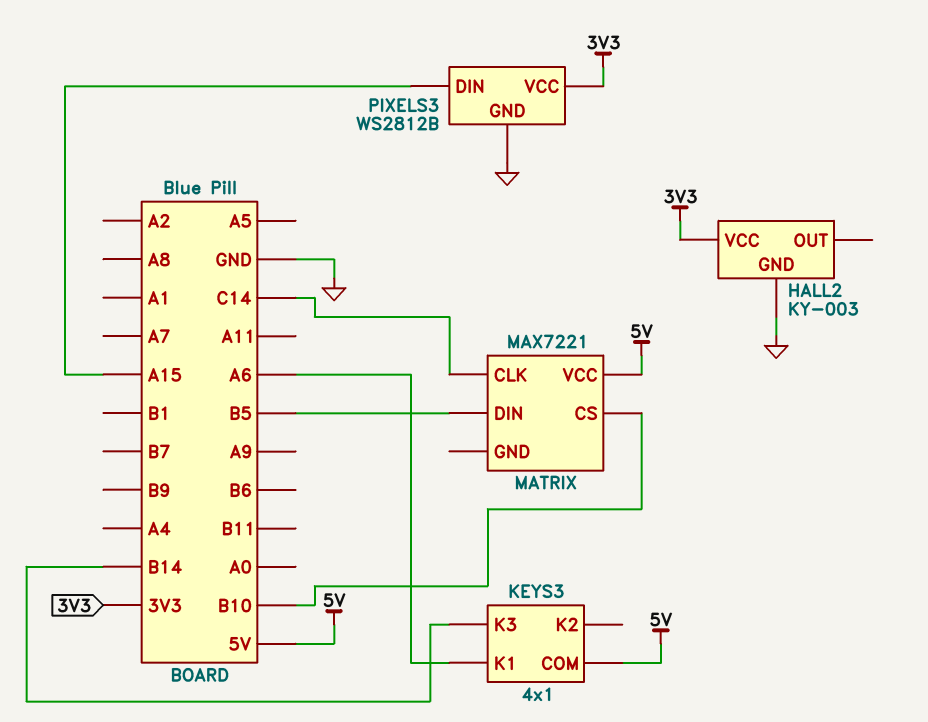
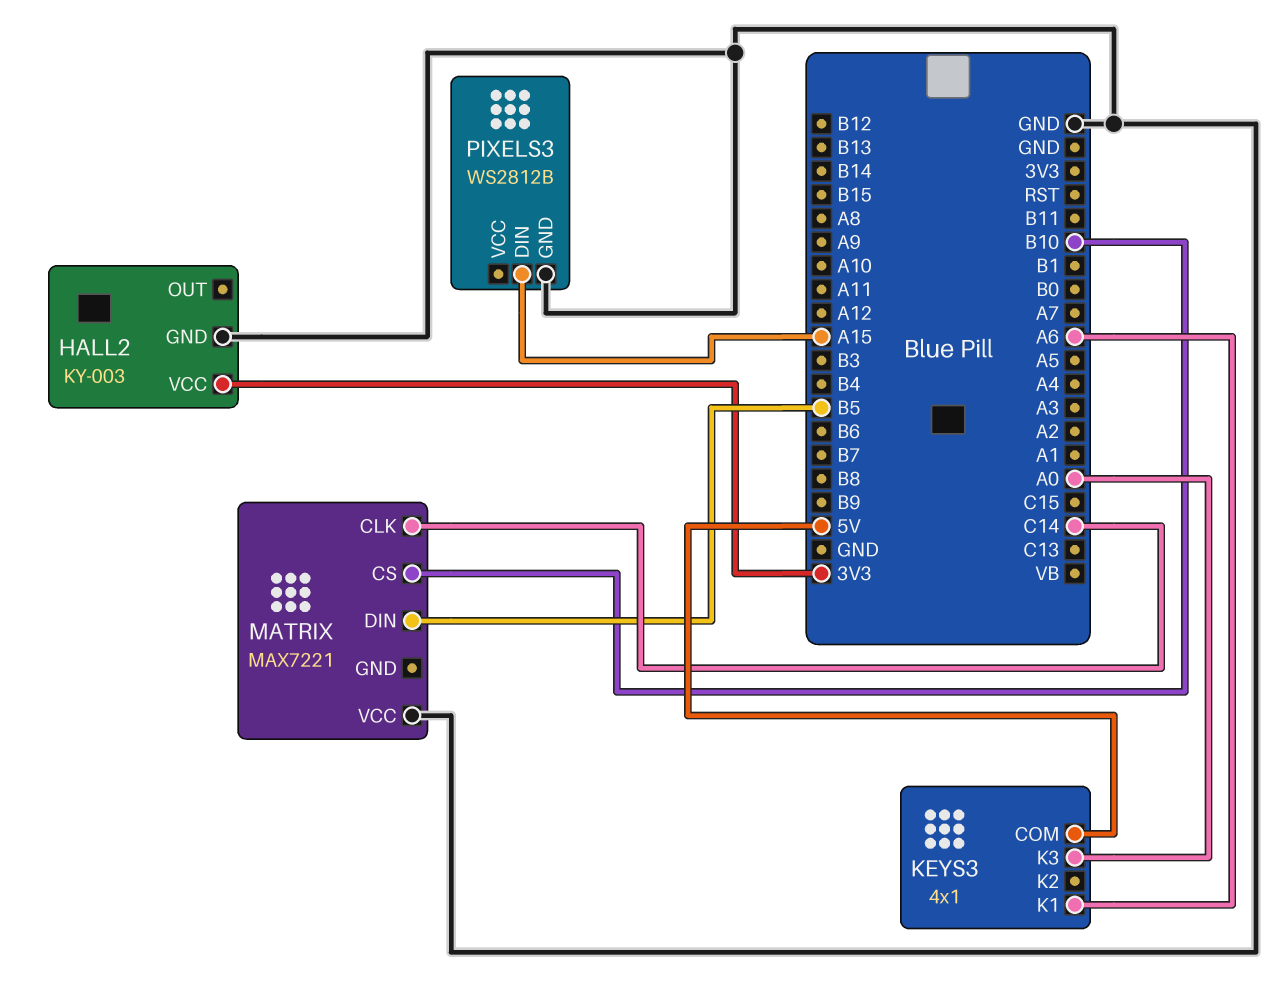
KEYS3 pin K3: B14 -> A0
MATRIX pin VCC: 5V -> GND
PIXELS3 pin VCC: 3V3 -> none

